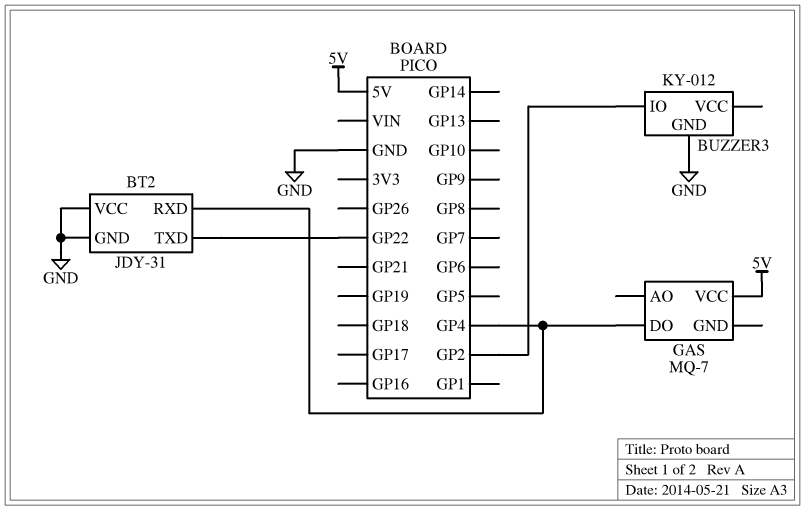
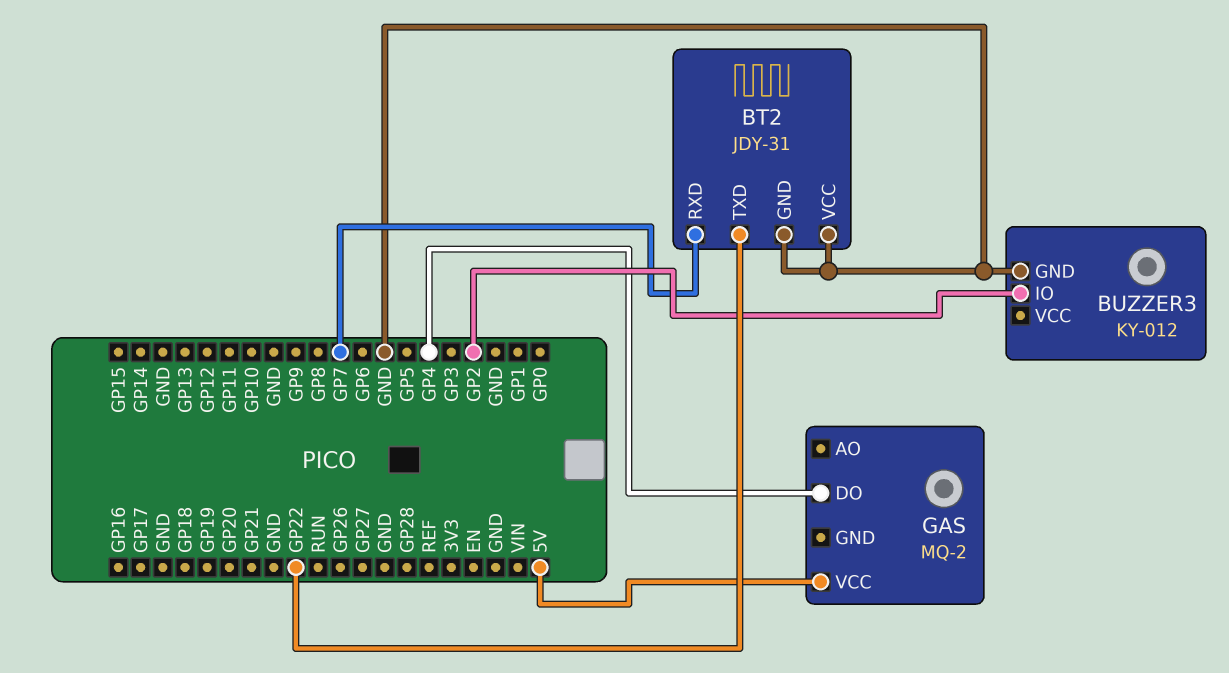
BT2 pin RXD: GP4 -> GP7
GAS: MQ-7 -> MQ-2

